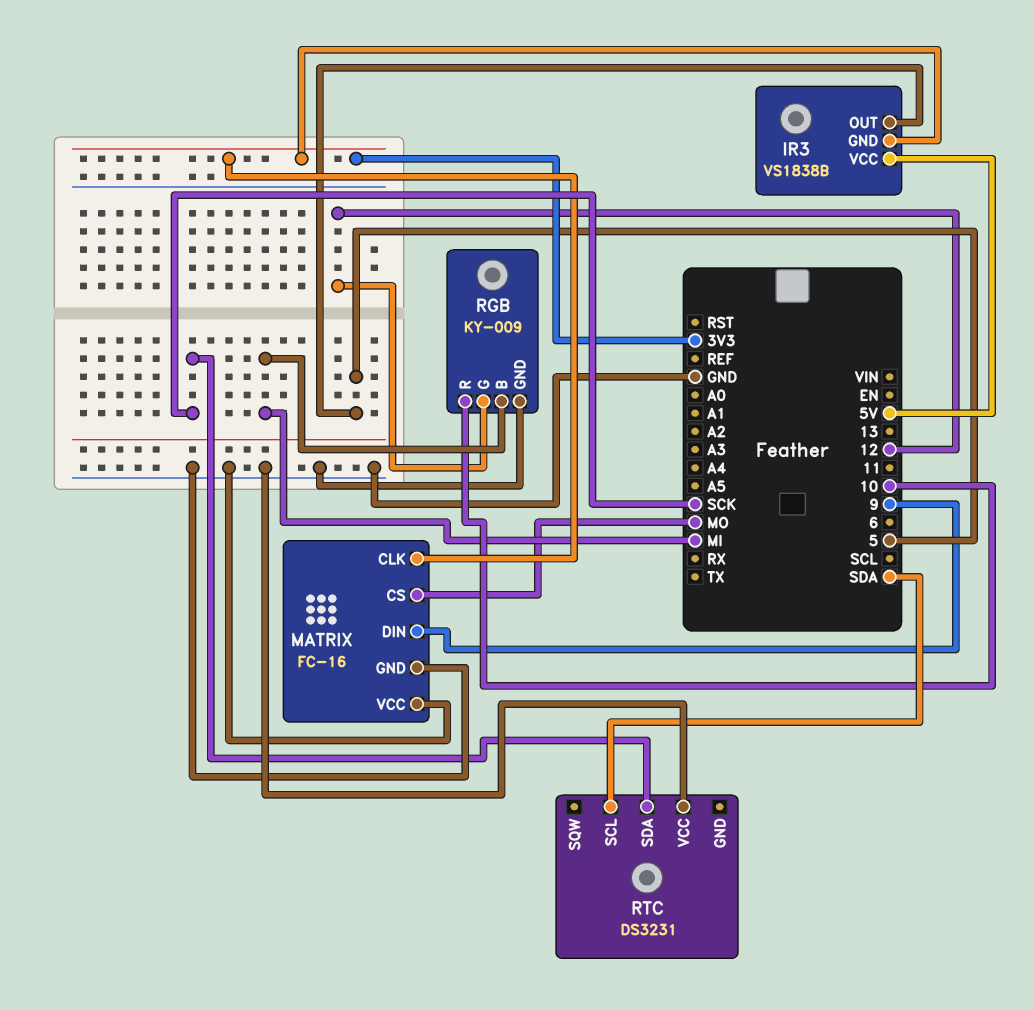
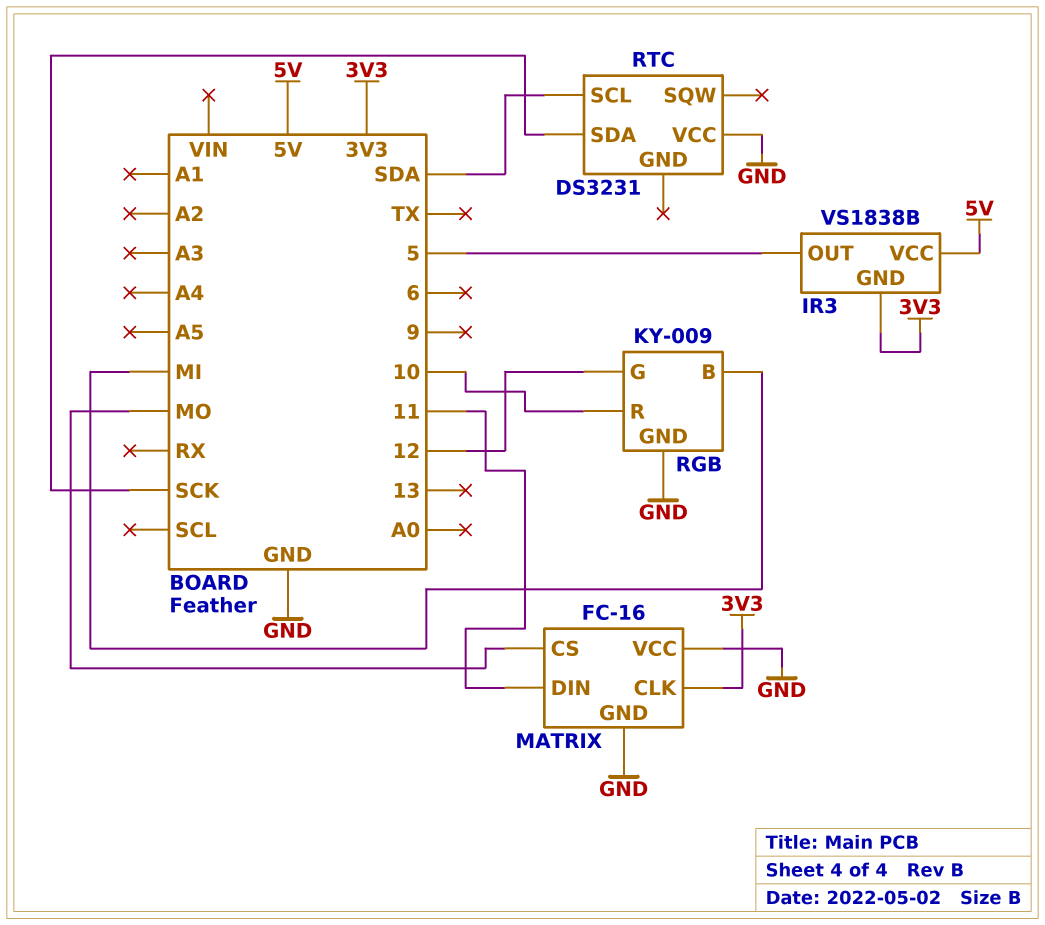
MATRIX pin DIN: 9 -> 11

